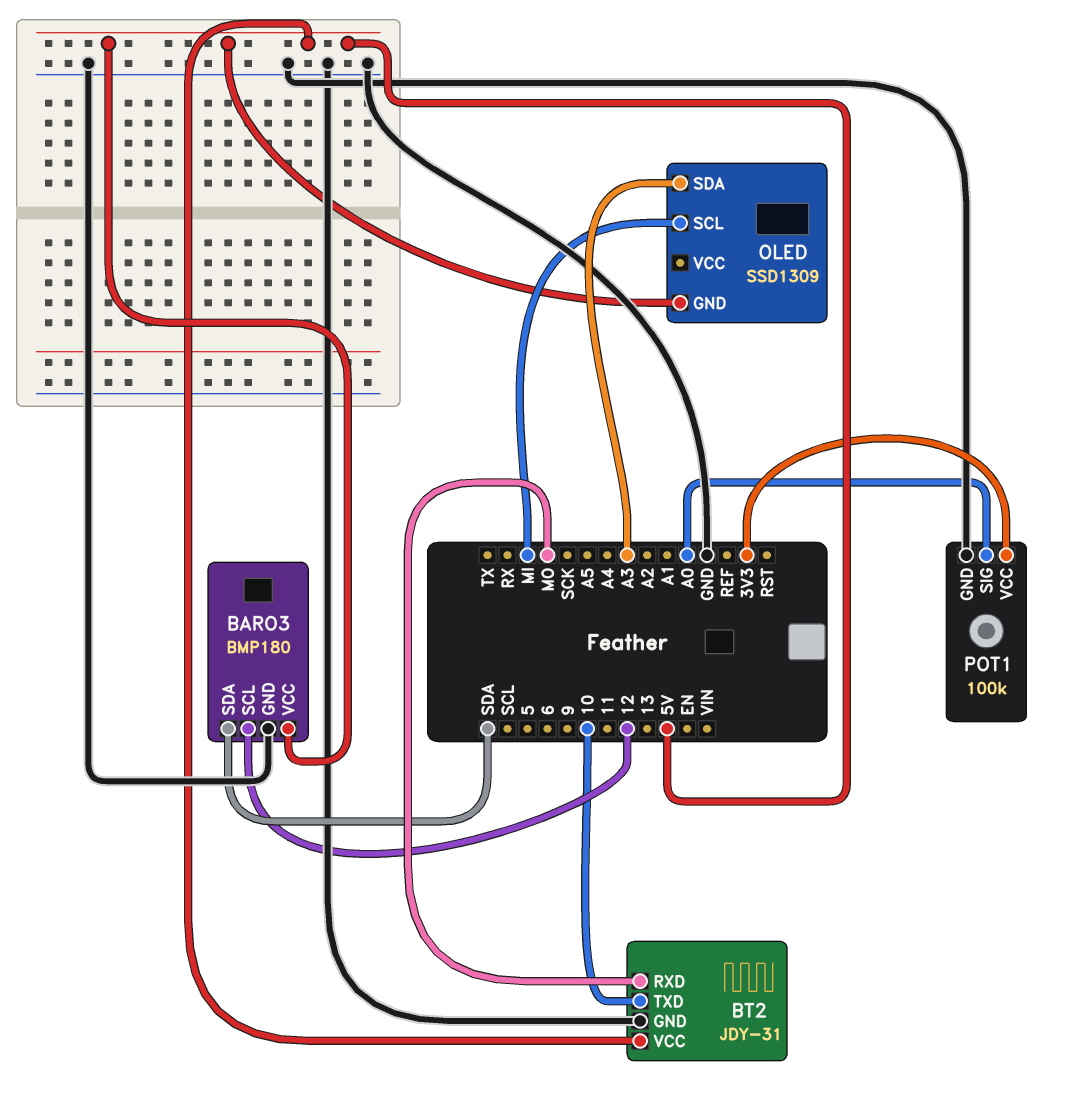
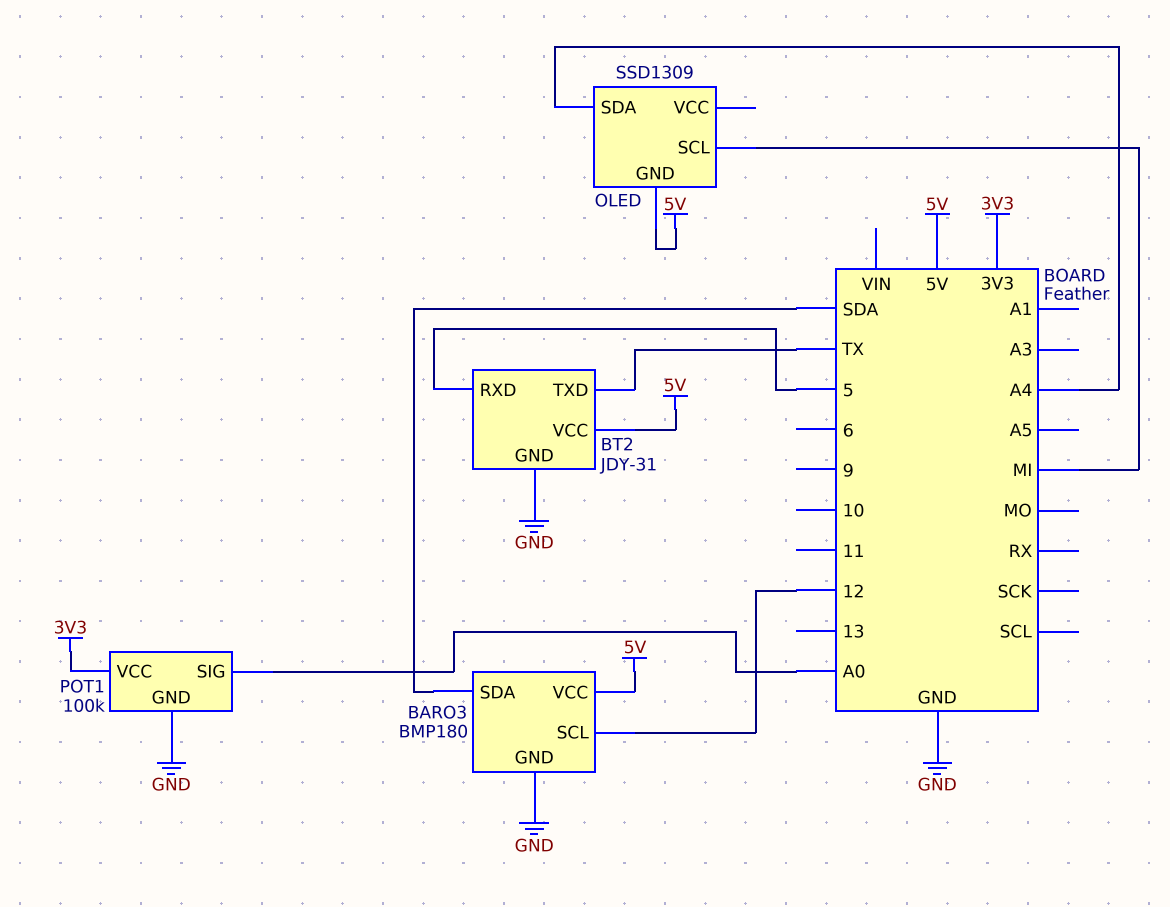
BT2 pin RXD: MO -> 5
BT2 pin TXD: 10 -> TX
OLED pin SDA: A3 -> A4

